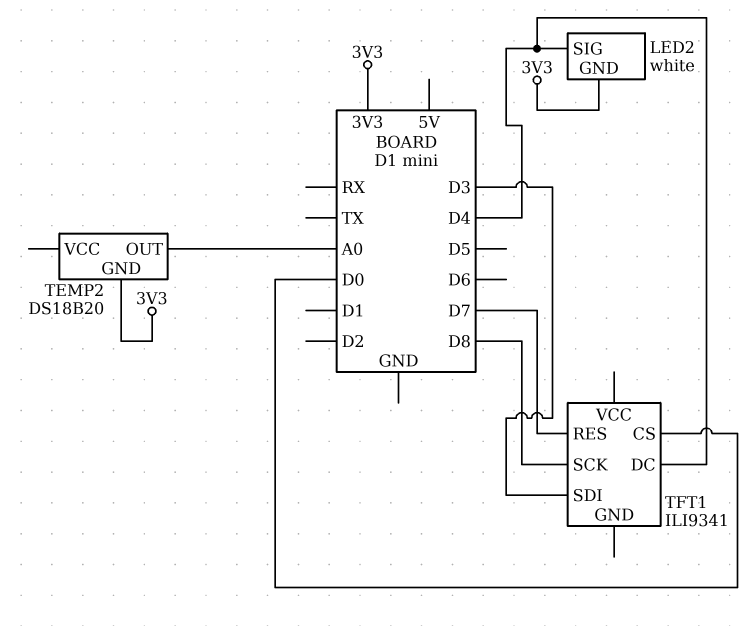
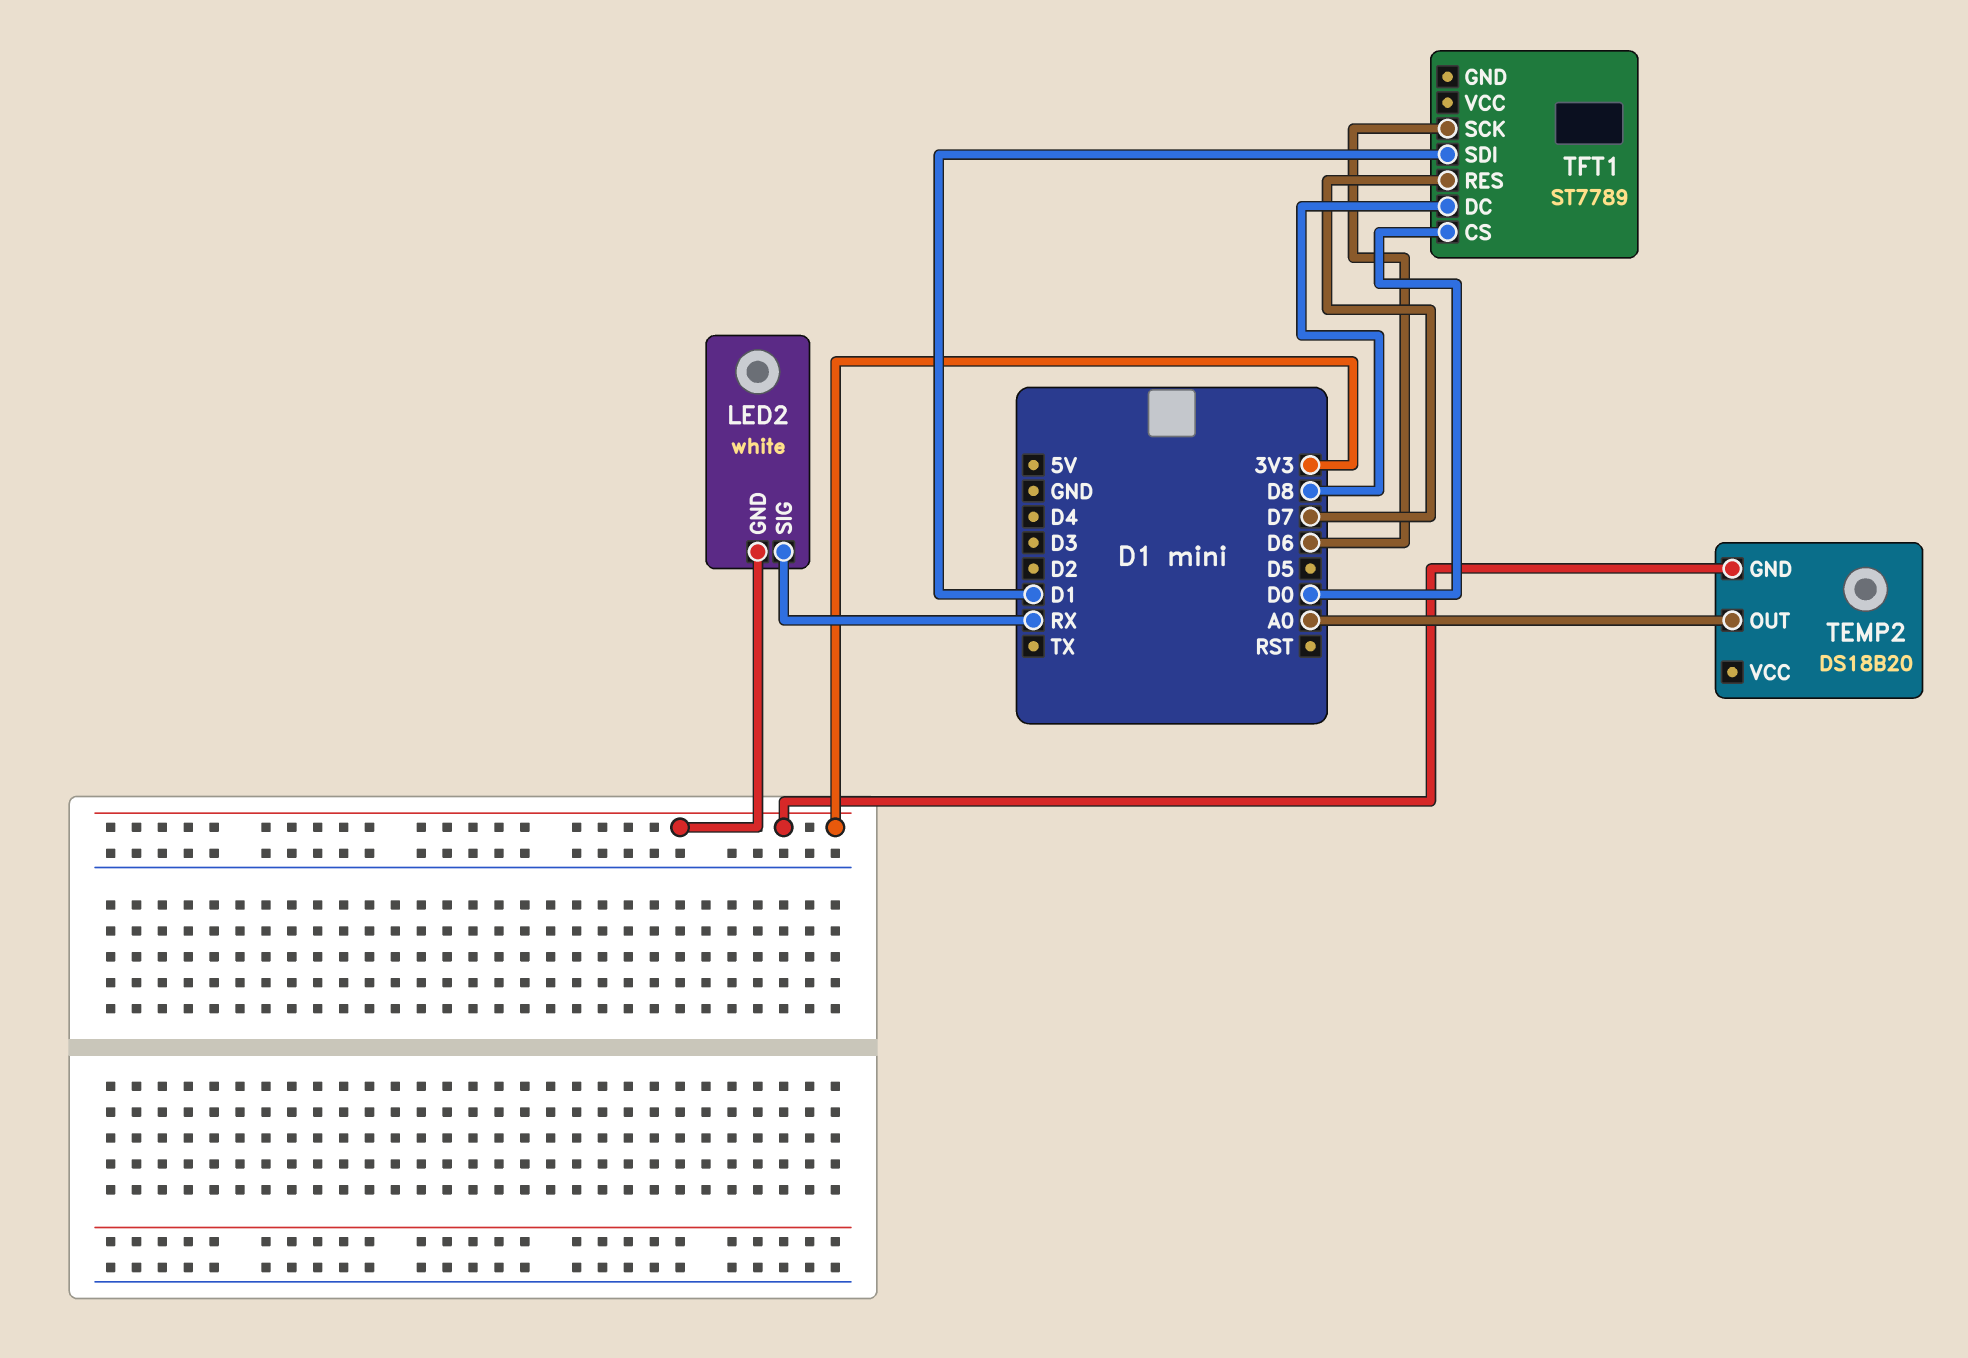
LED2 pin SIG: D4 -> RX
TFT1: ILI9341 -> ST7789
TFT1 pin DC: D4 -> D8
TFT1 pin SCK: D8 -> D6
TFT1 pin SDI: D3 -> D1

